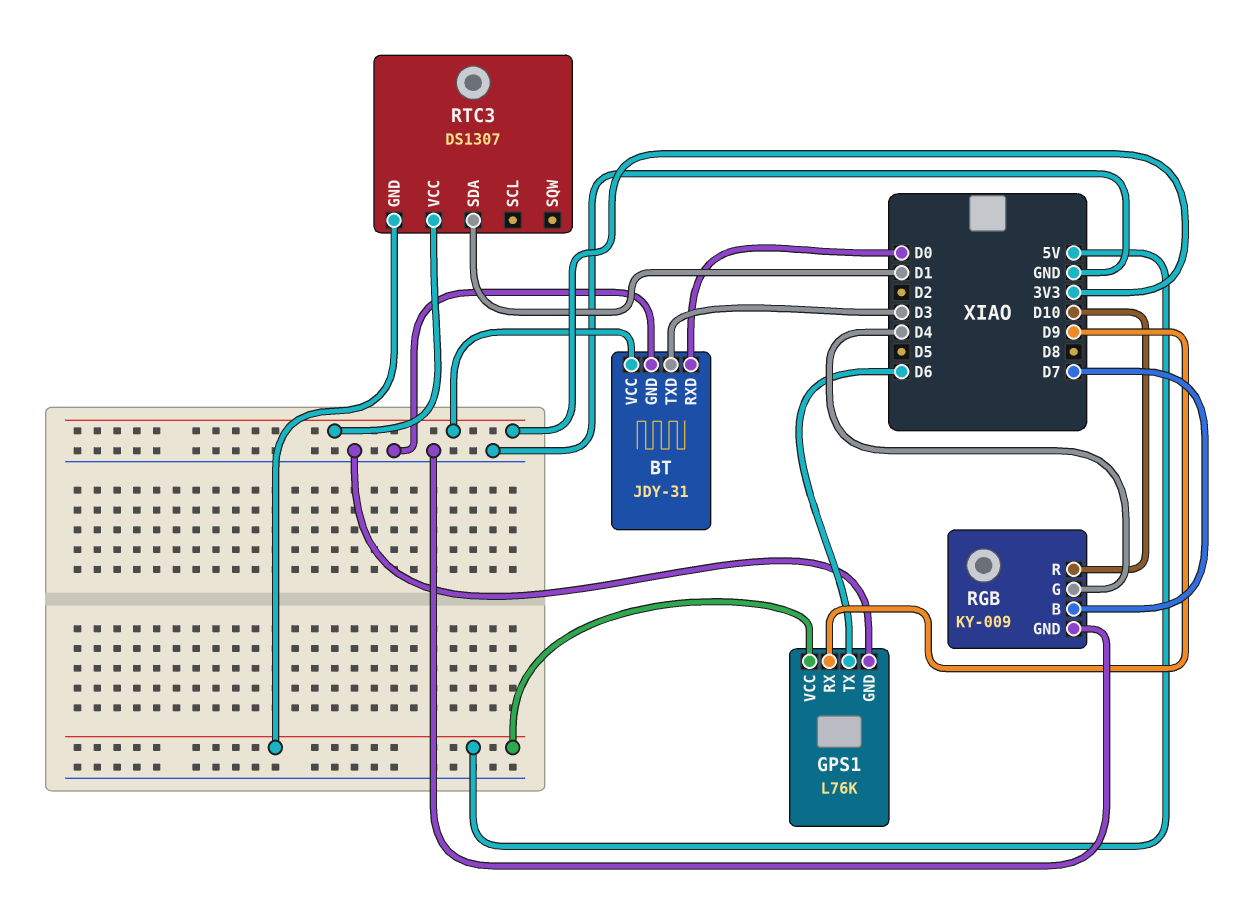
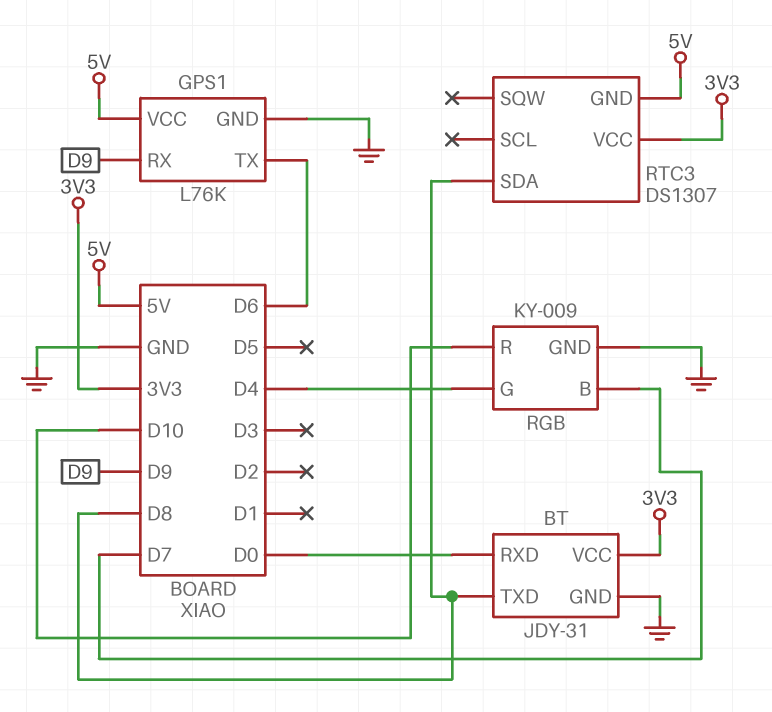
BT pin TXD: D3 -> D8
RTC3 pin SDA: D1 -> D8

